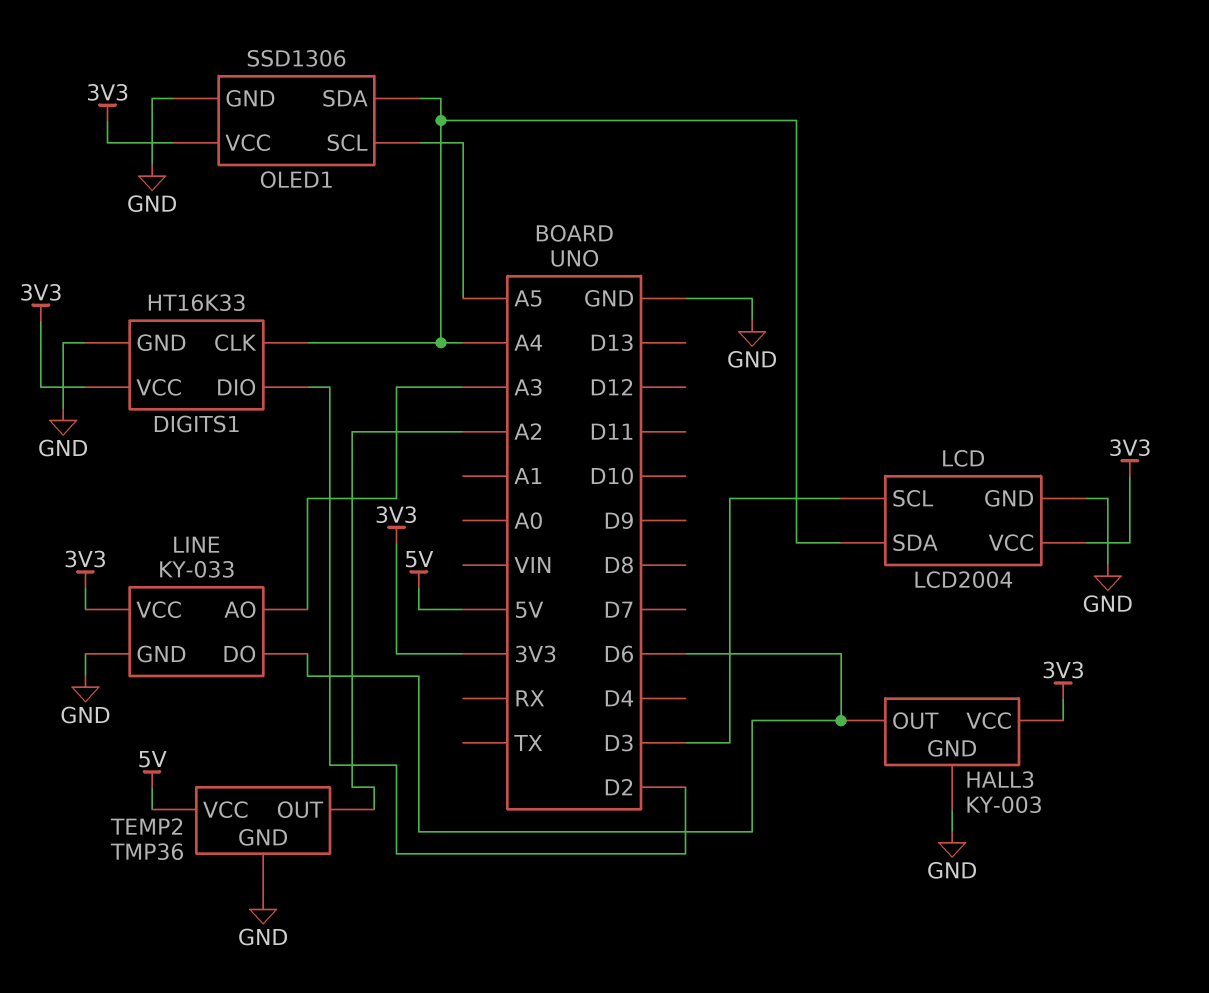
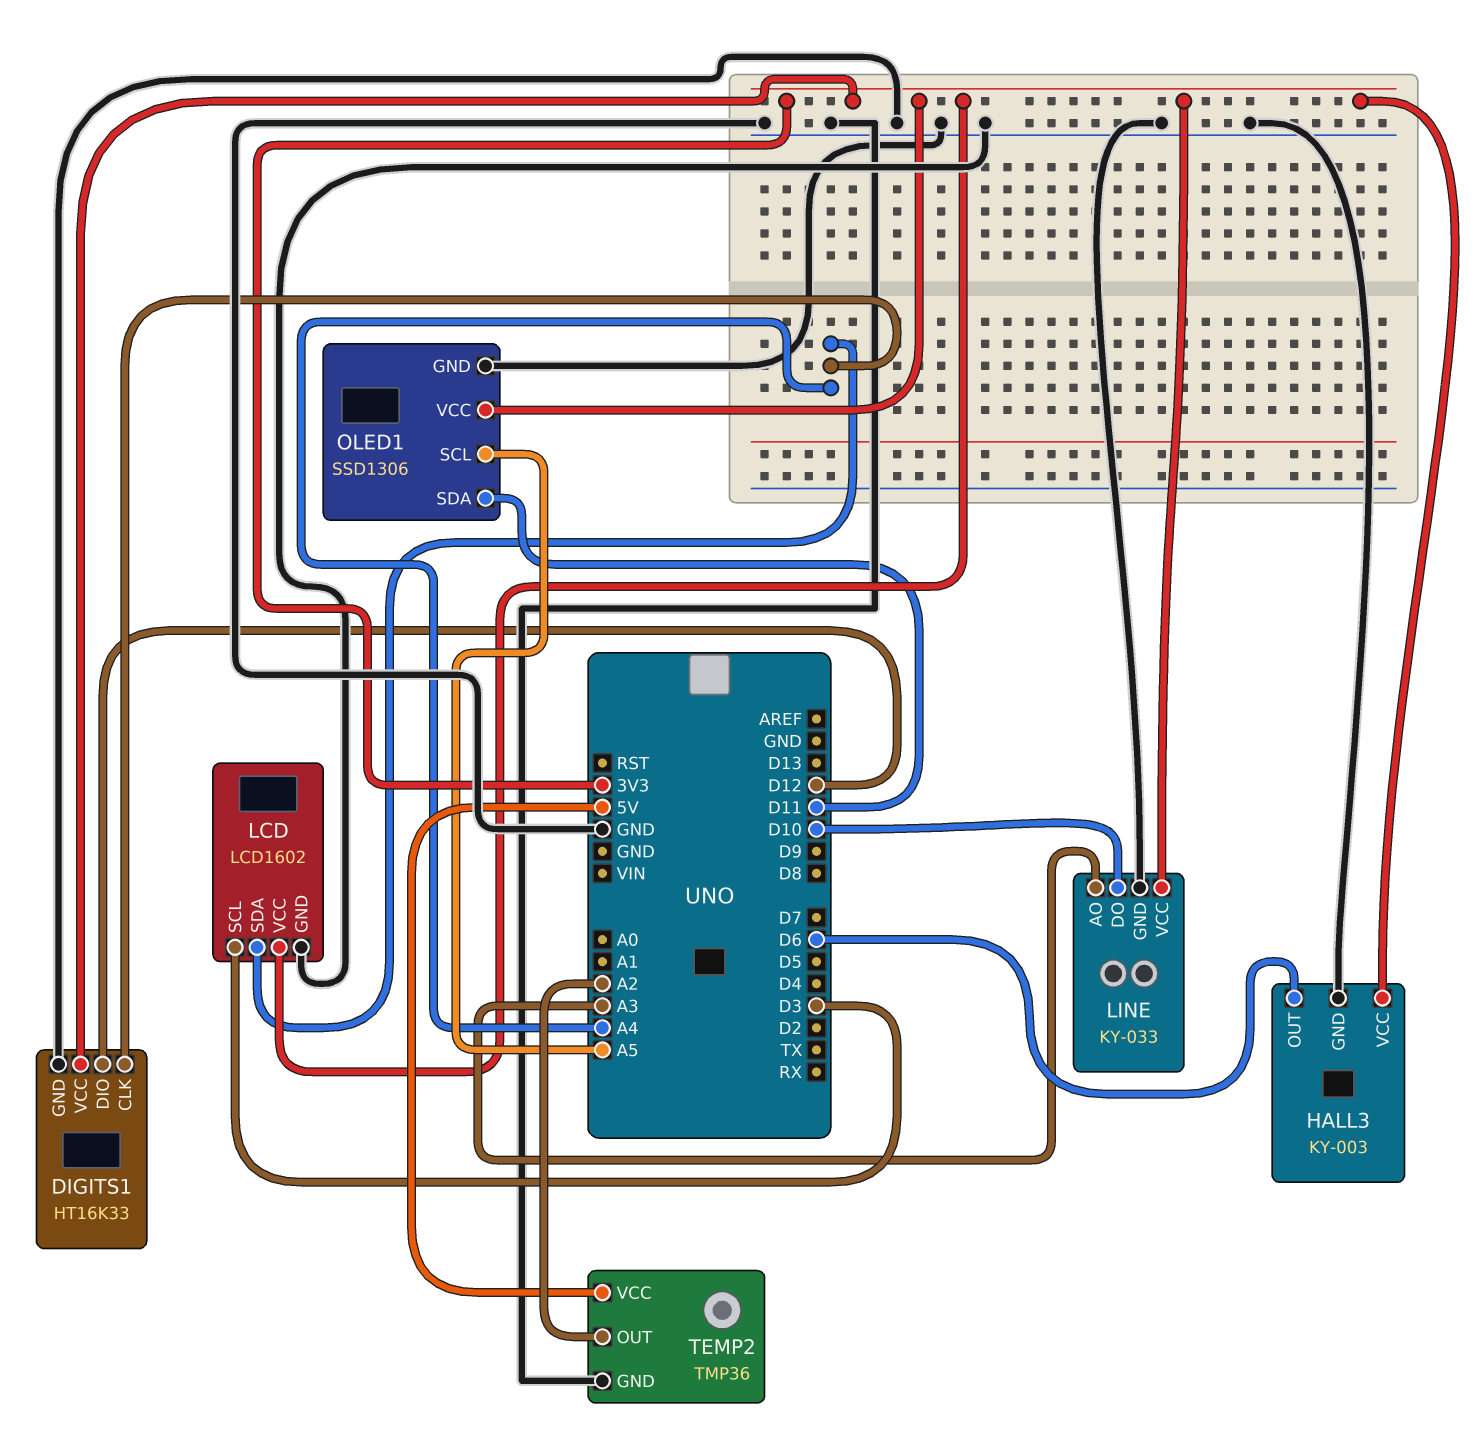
DIGITS1 pin DIO: D2 -> D12
LCD: LCD2004 -> LCD1602
LINE pin DO: D6 -> D10
OLED1 pin SDA: A4 -> D11

